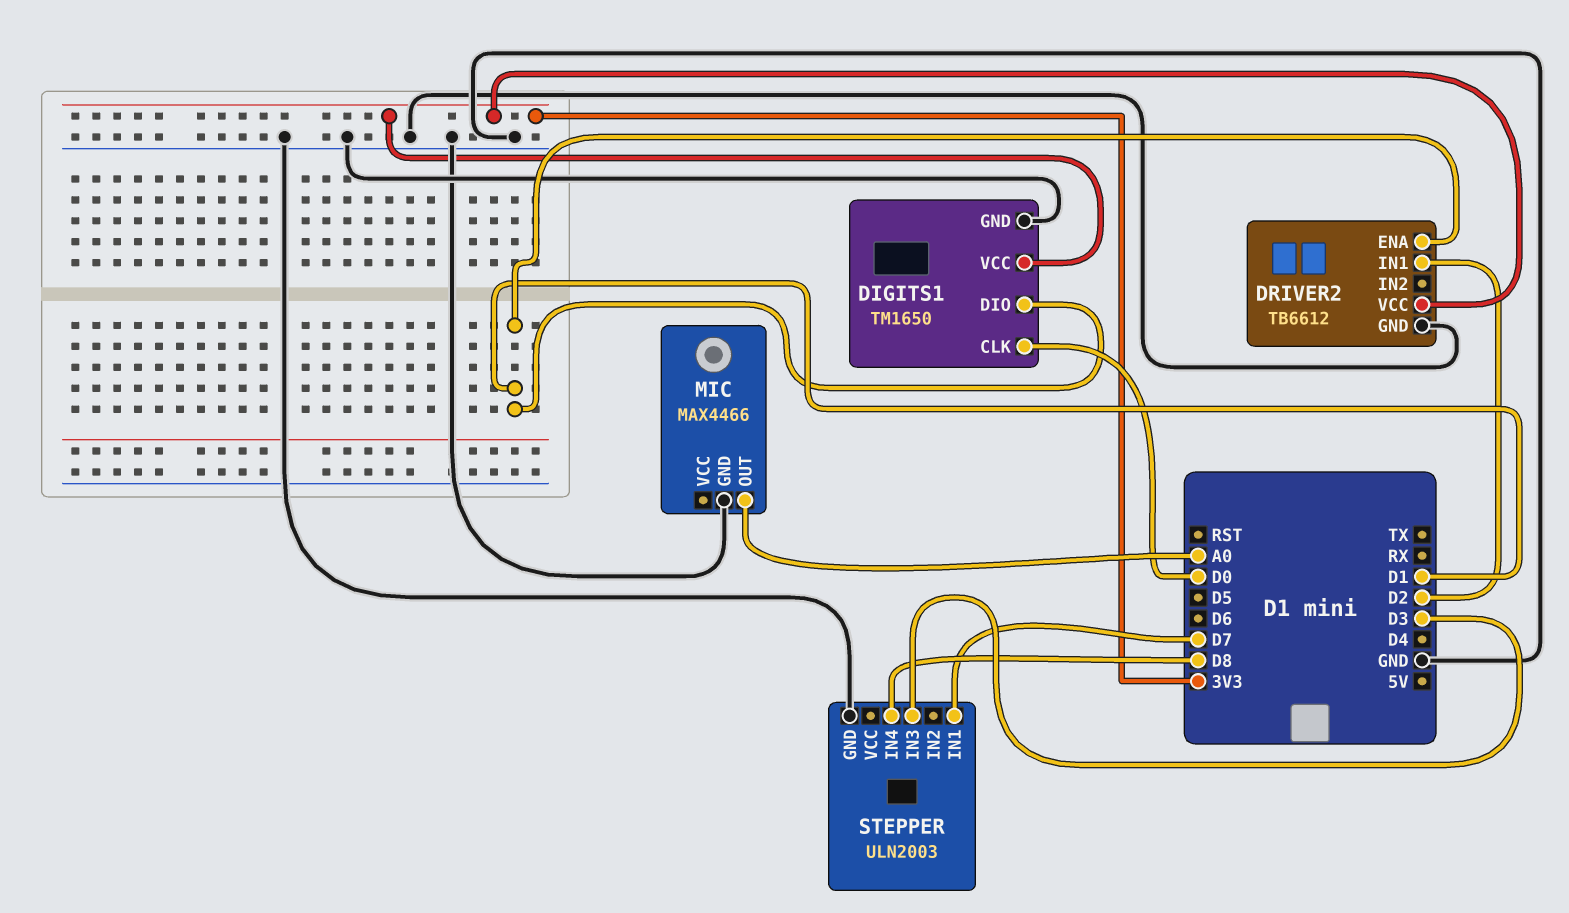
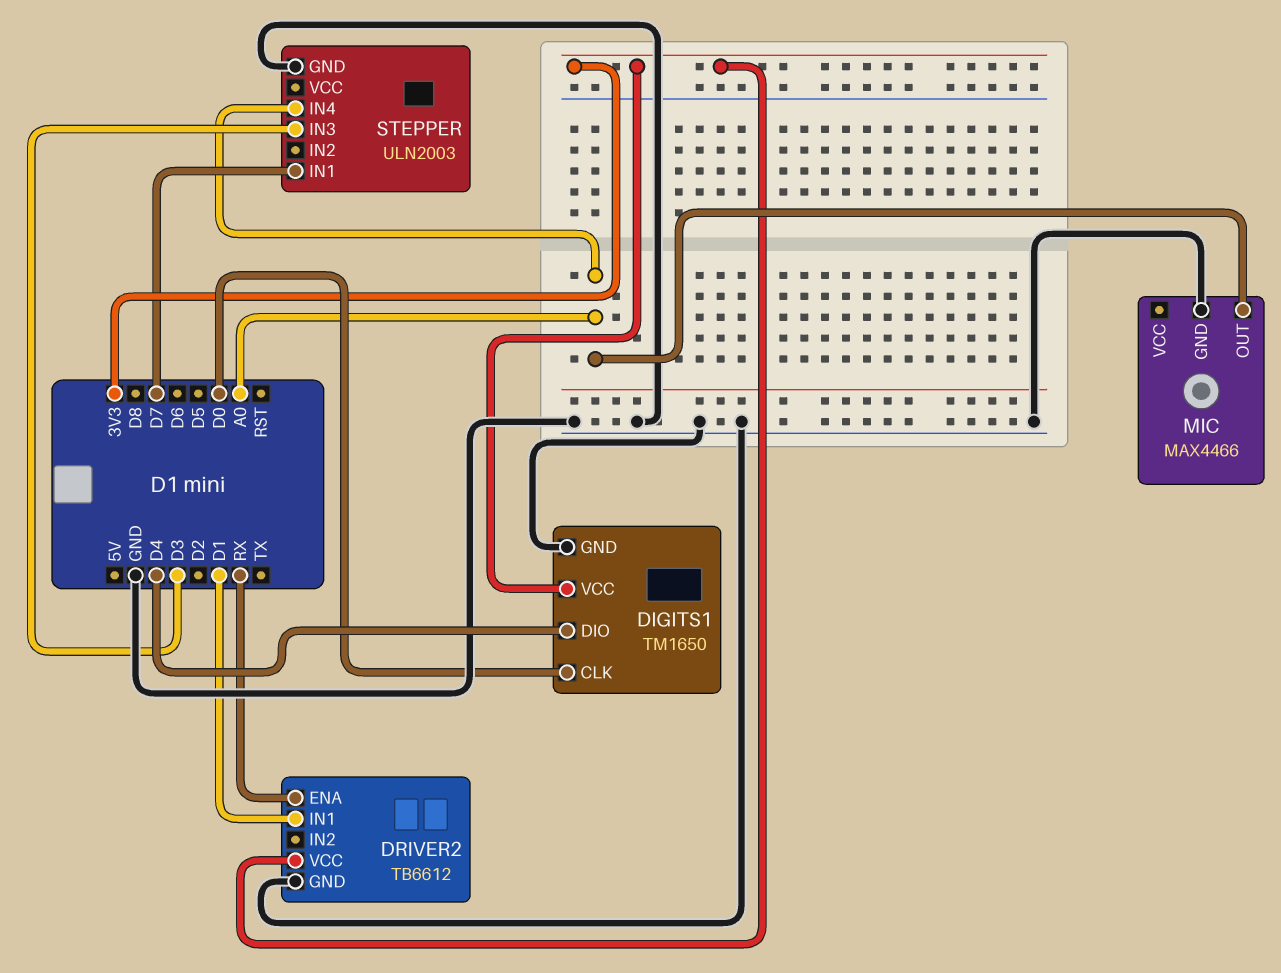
DIGITS1 pin DIO: D1 -> D4
DRIVER2 pin ENA: D1 -> RX
DRIVER2 pin IN1: D2 -> D1
STEPPER pin IN4: D8 -> A0

